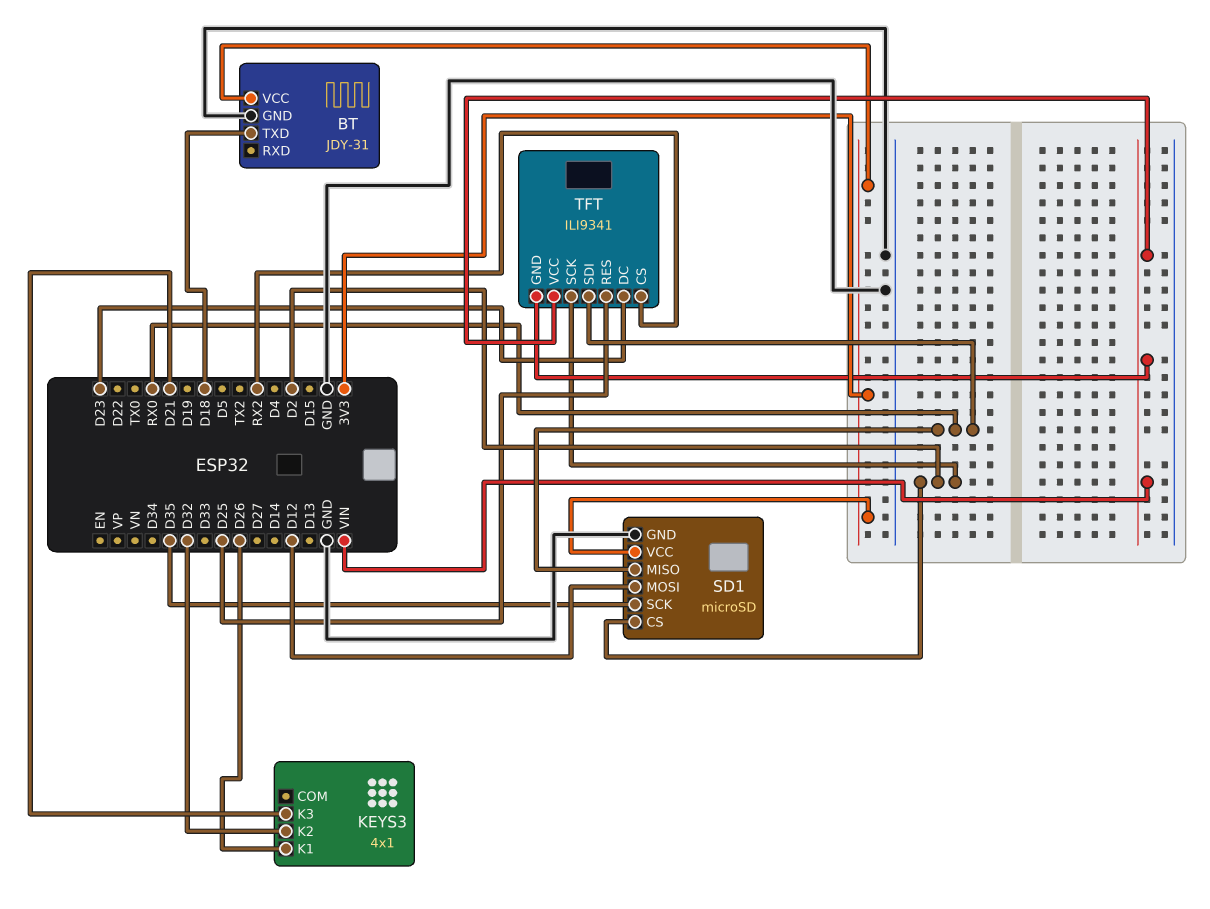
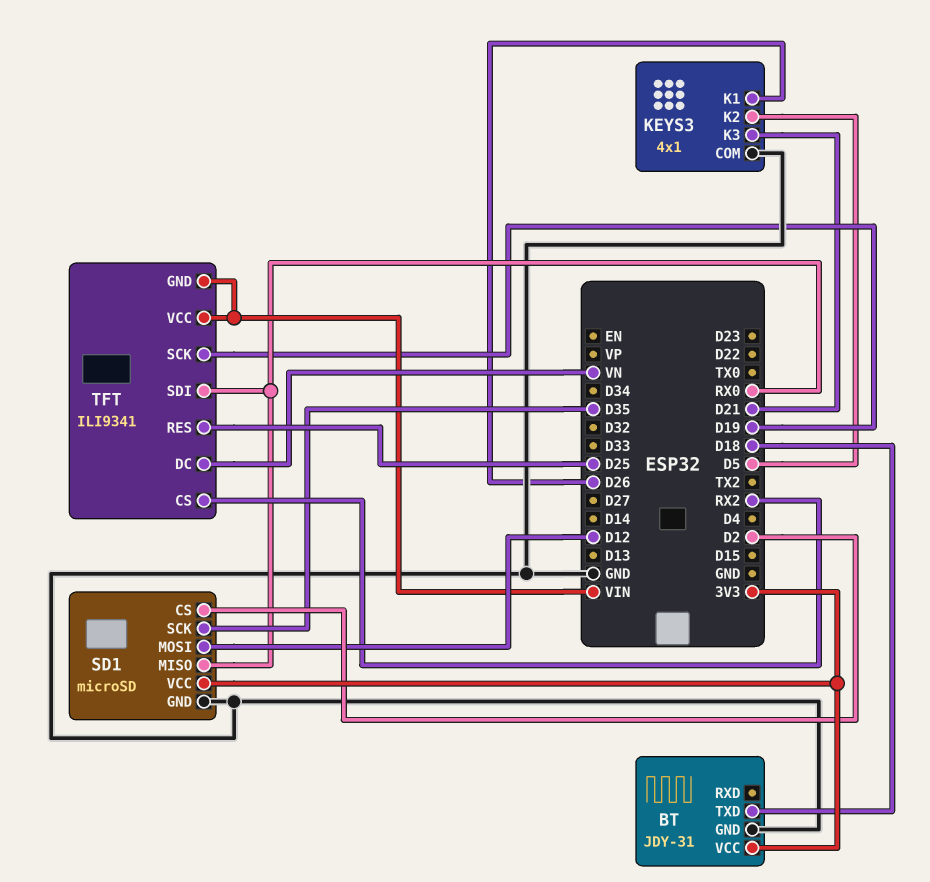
KEYS3 pin COM: none -> GND
KEYS3 pin K2: D32 -> D5
TFT pin DC: D23 -> VN
TFT pin SCK: D2 -> D19

